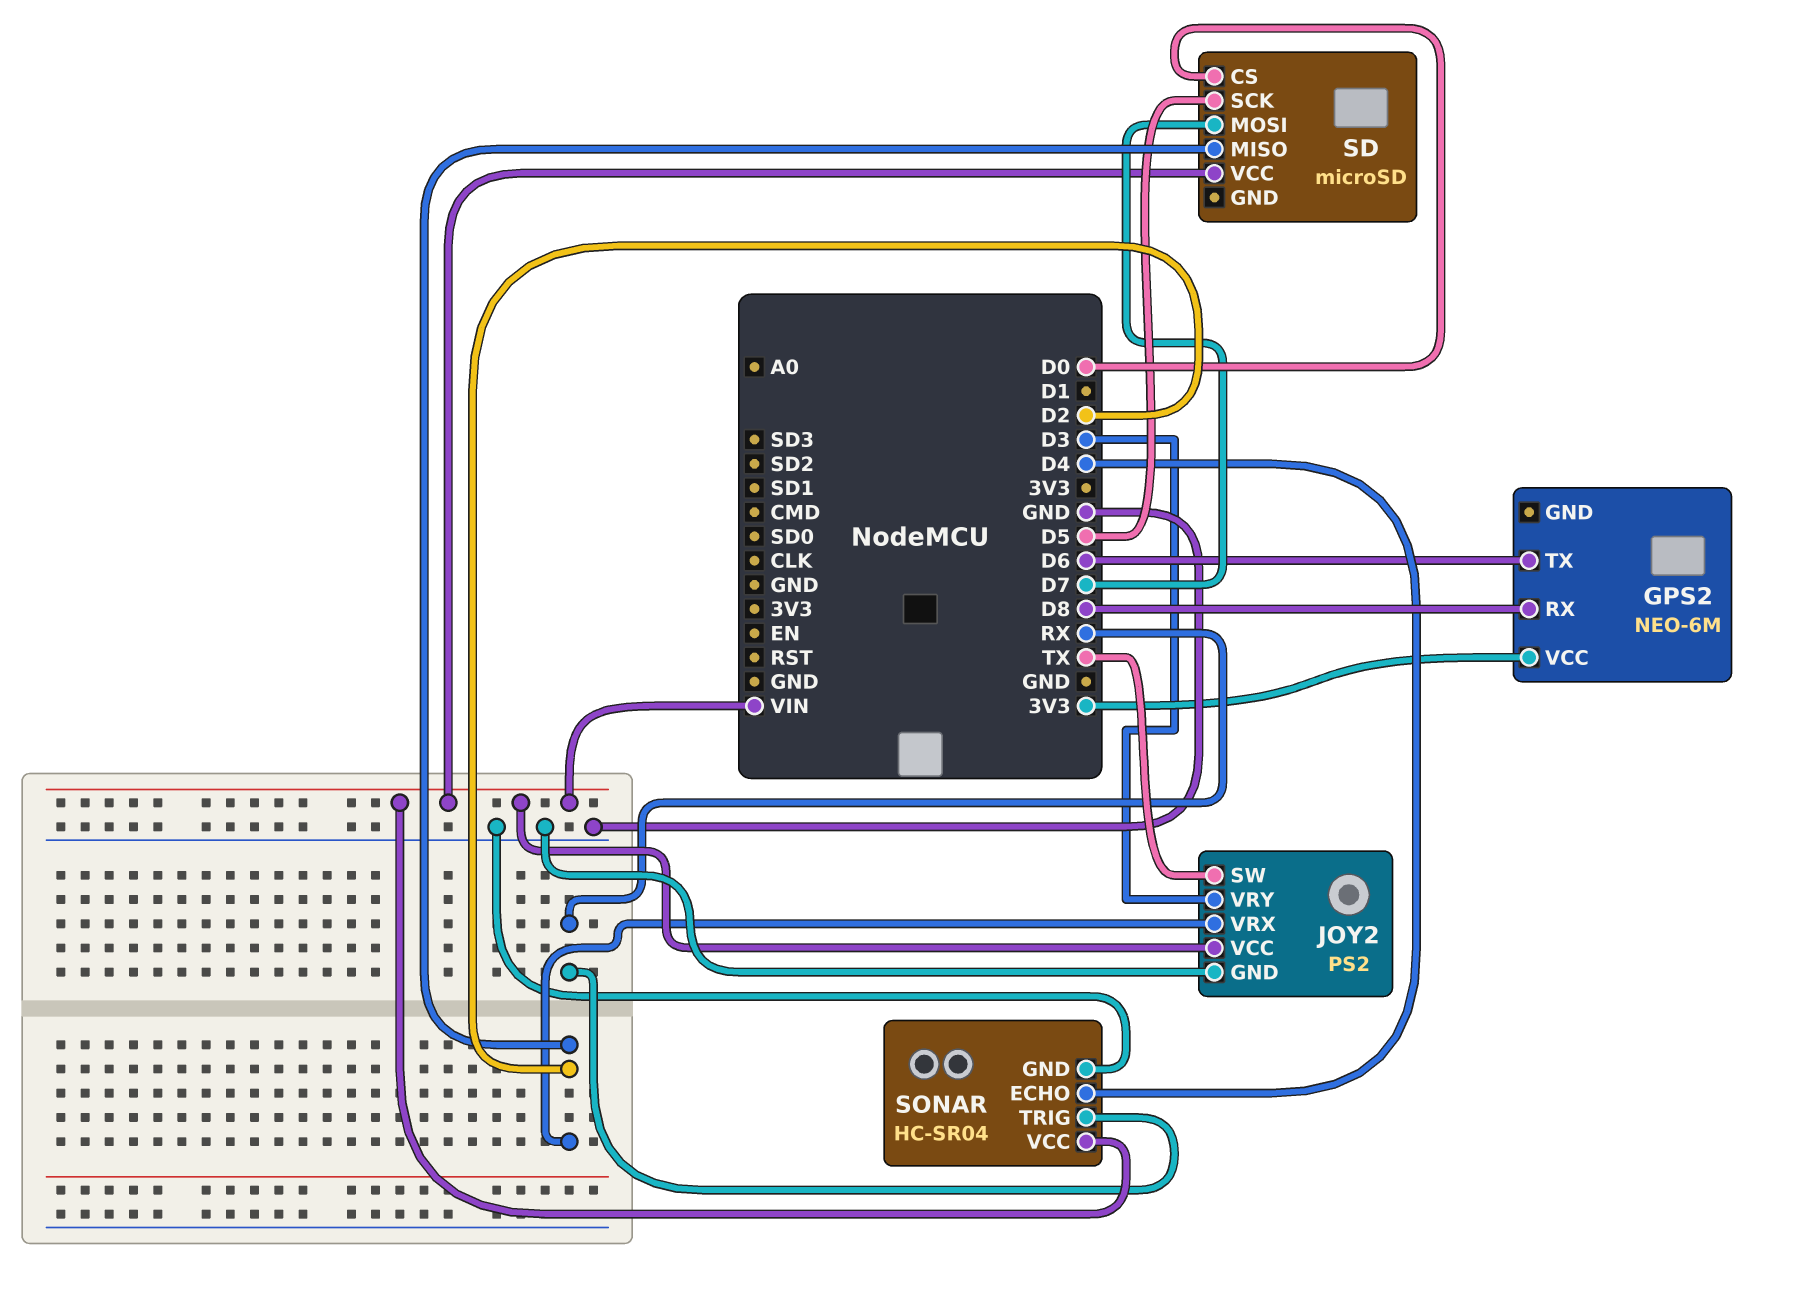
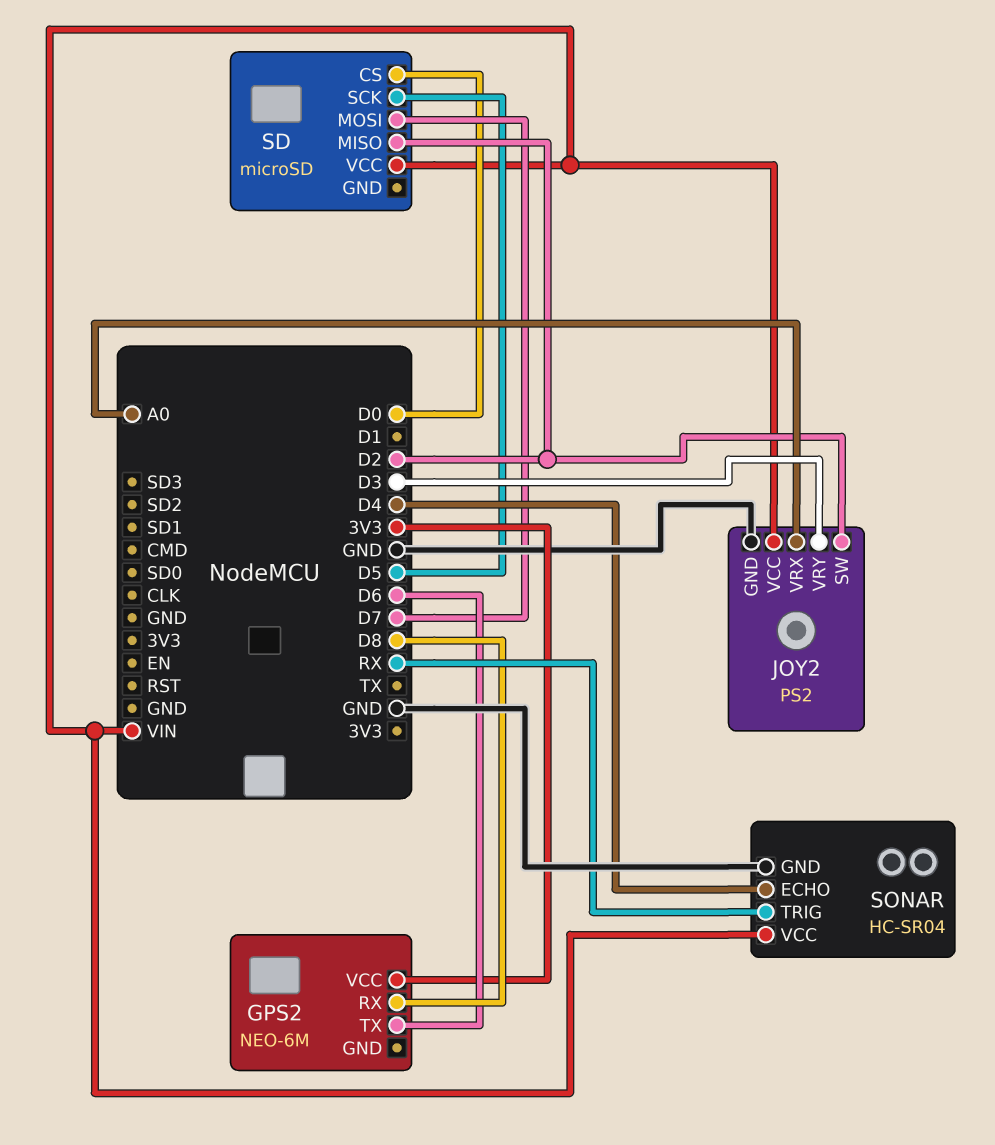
JOY2 pin SW: TX -> D2
JOY2 pin VRX: D2 -> A0

